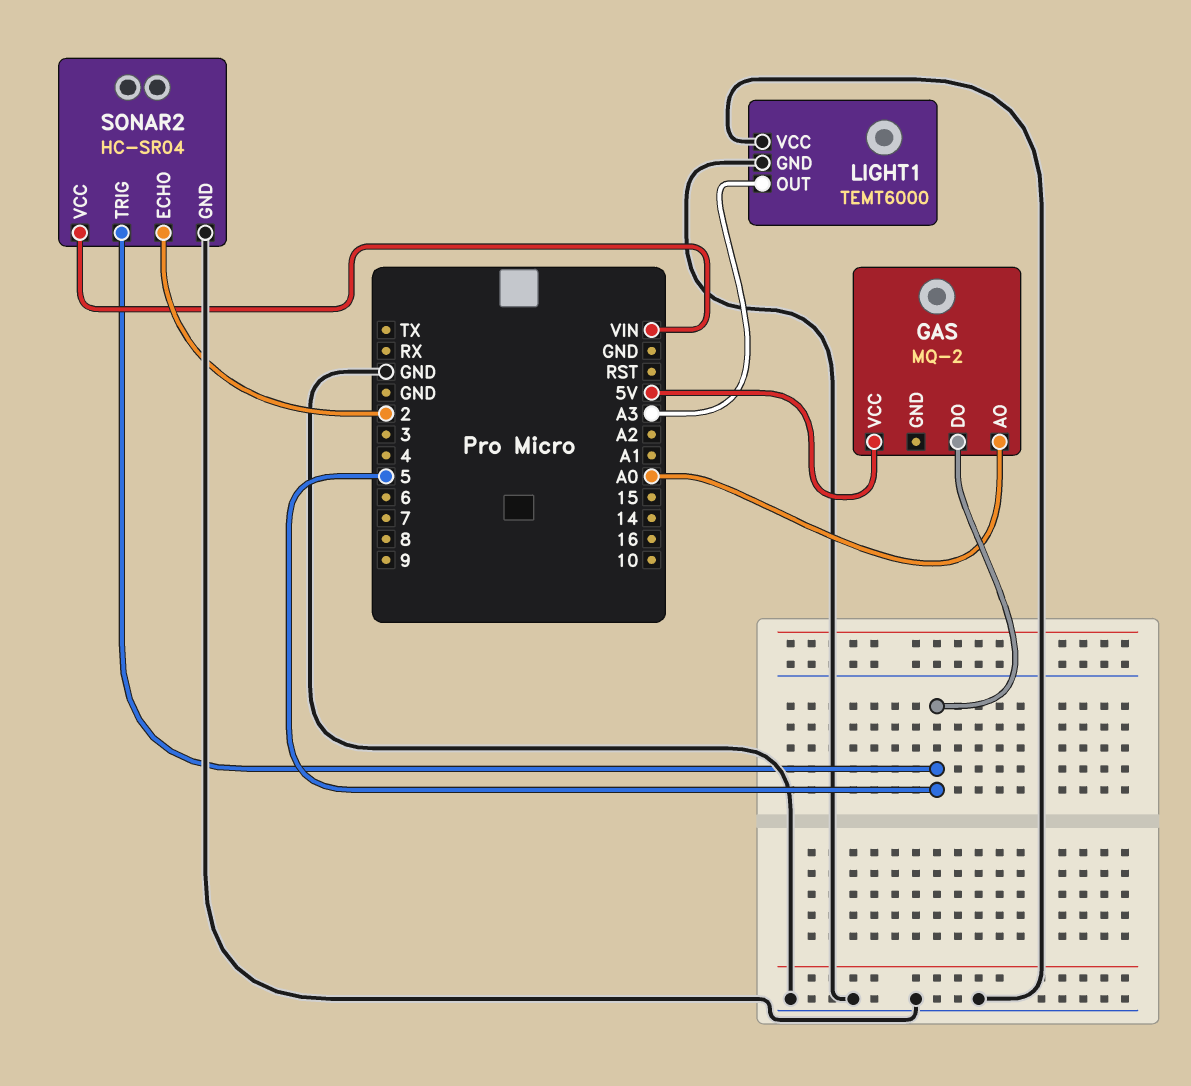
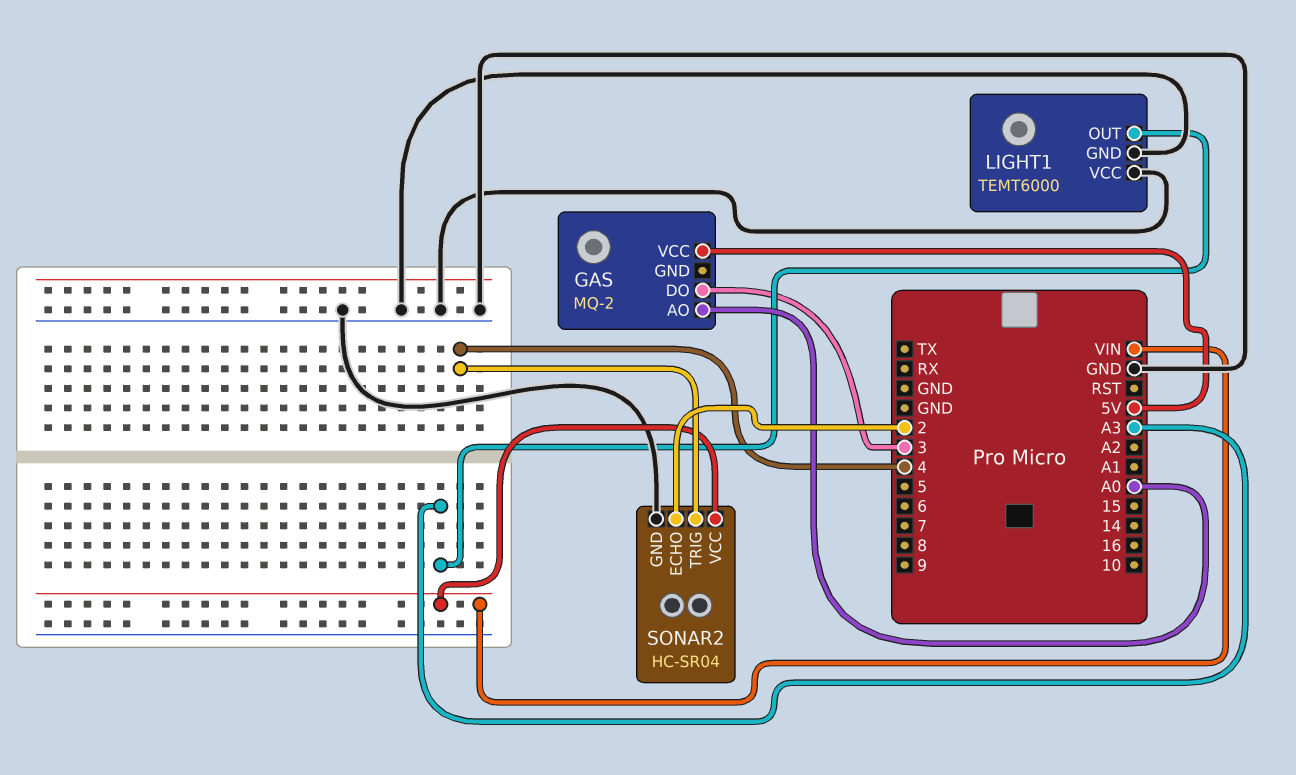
GAS pin DO: 5 -> 3
SONAR2 pin TRIG: 5 -> 4

